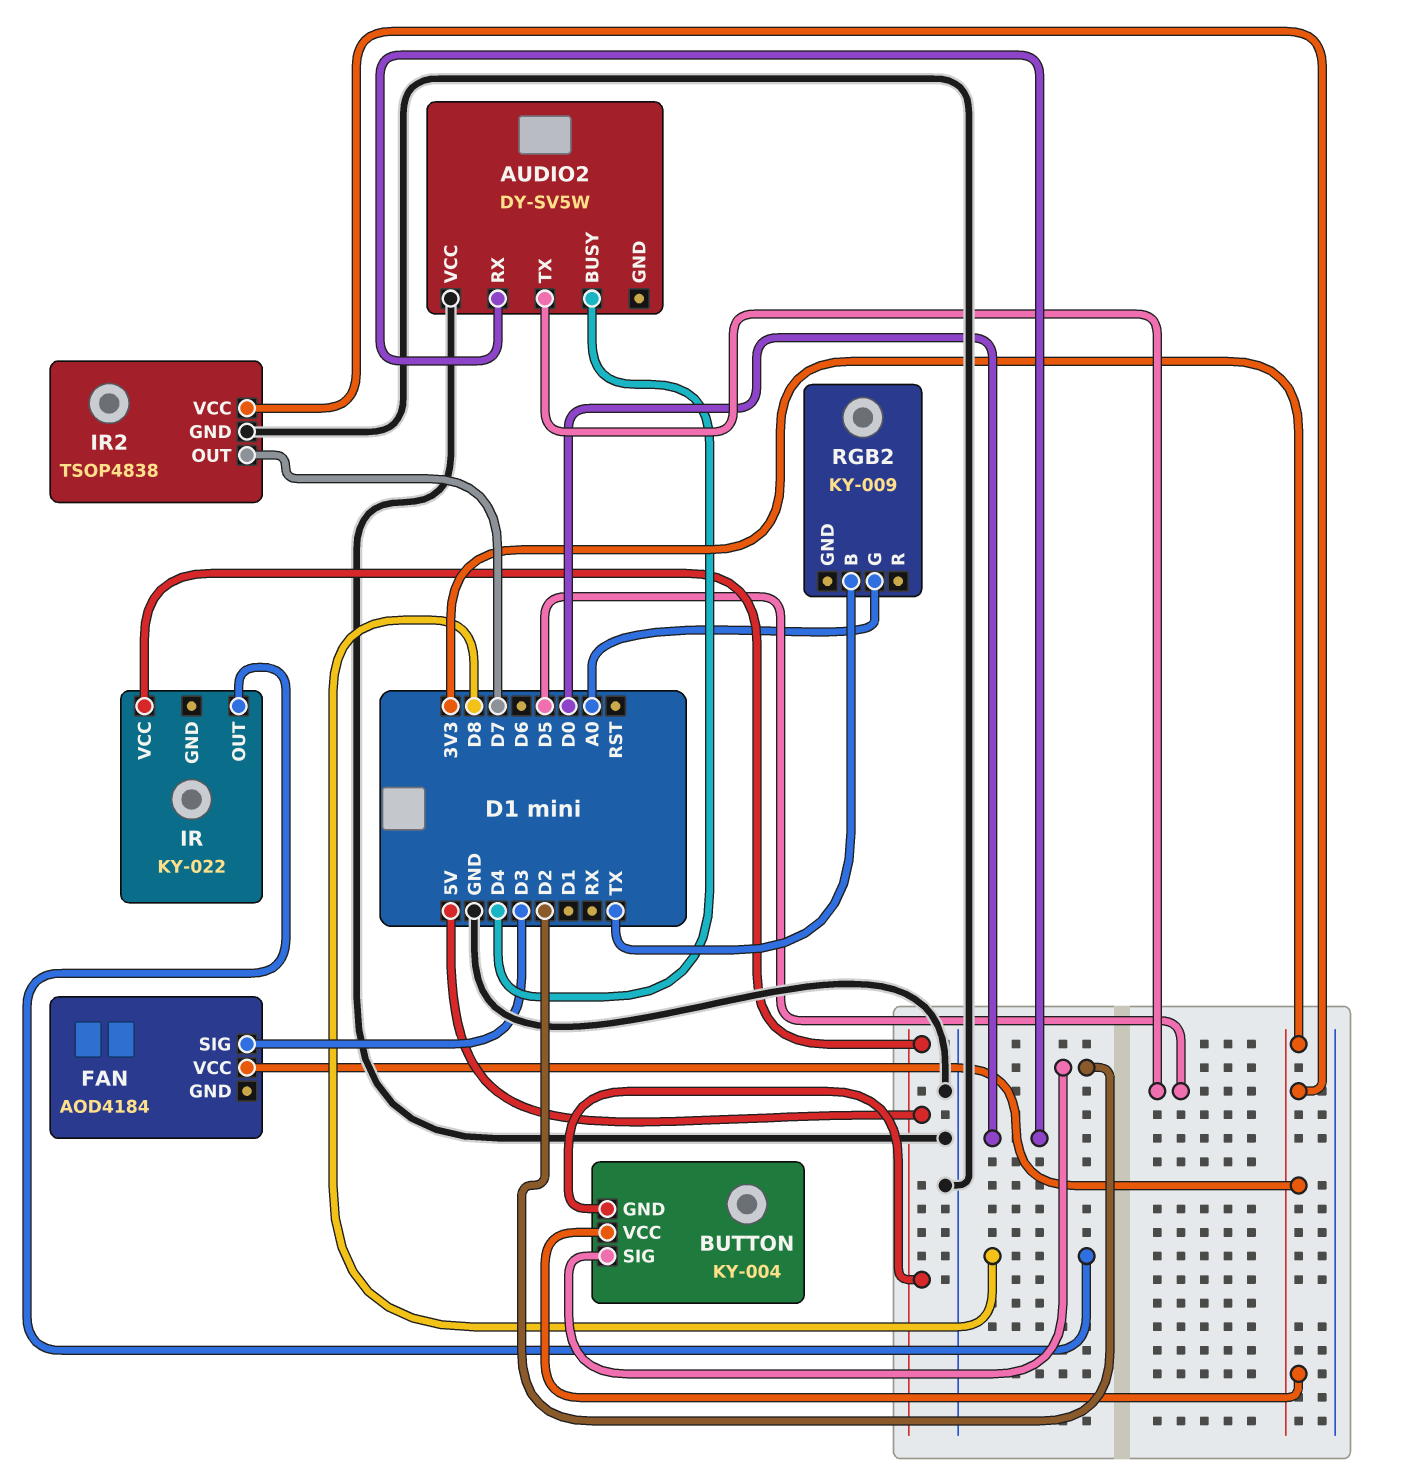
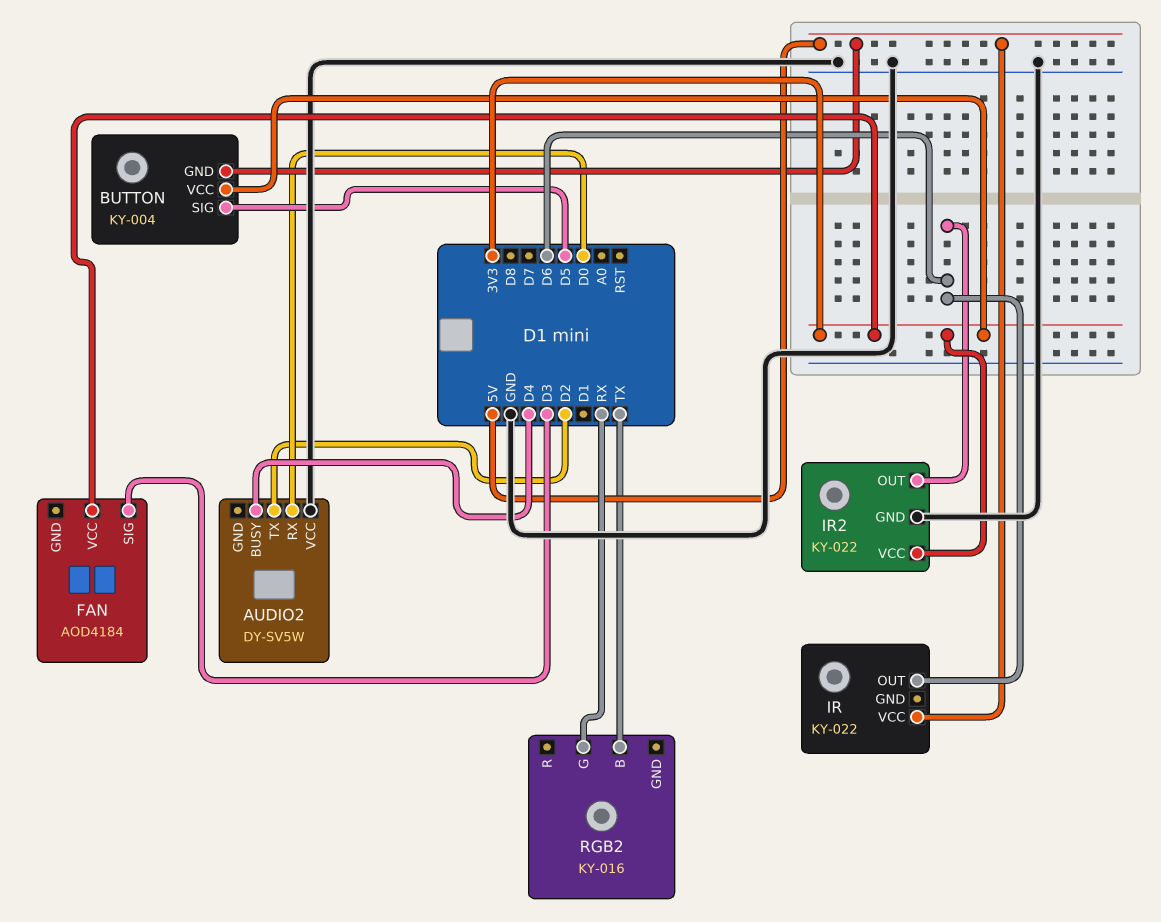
AUDIO2 pin TX: D5 -> D2
BUTTON pin SIG: D2 -> D5
IR pin OUT: D8 -> D6
IR2: TSOP4838 -> KY-022
IR2 pin OUT: D7 -> D6
RGB2: KY-009 -> KY-016
RGB2 pin G: A0 -> RX

